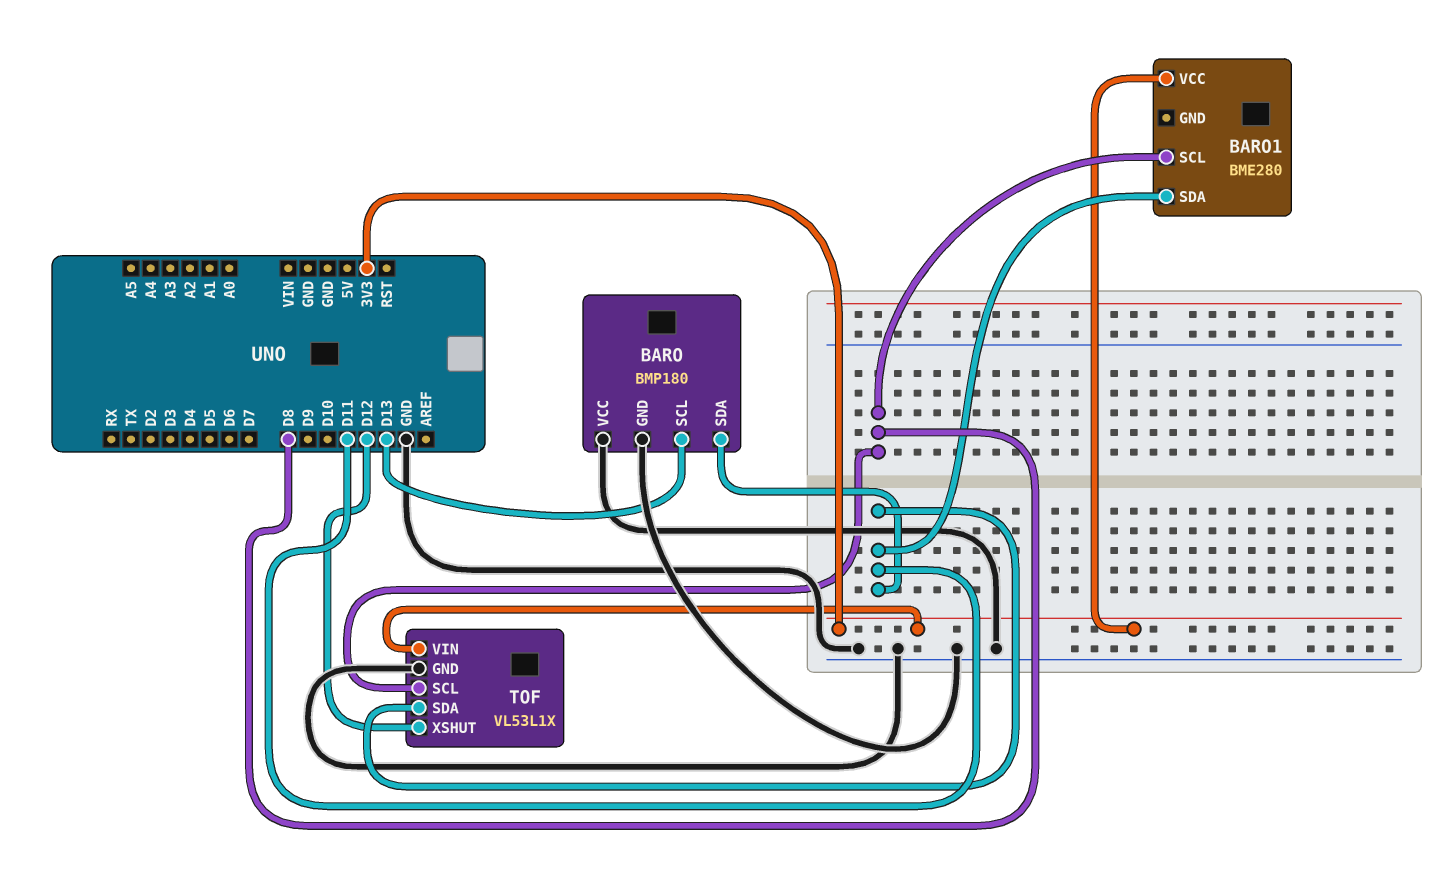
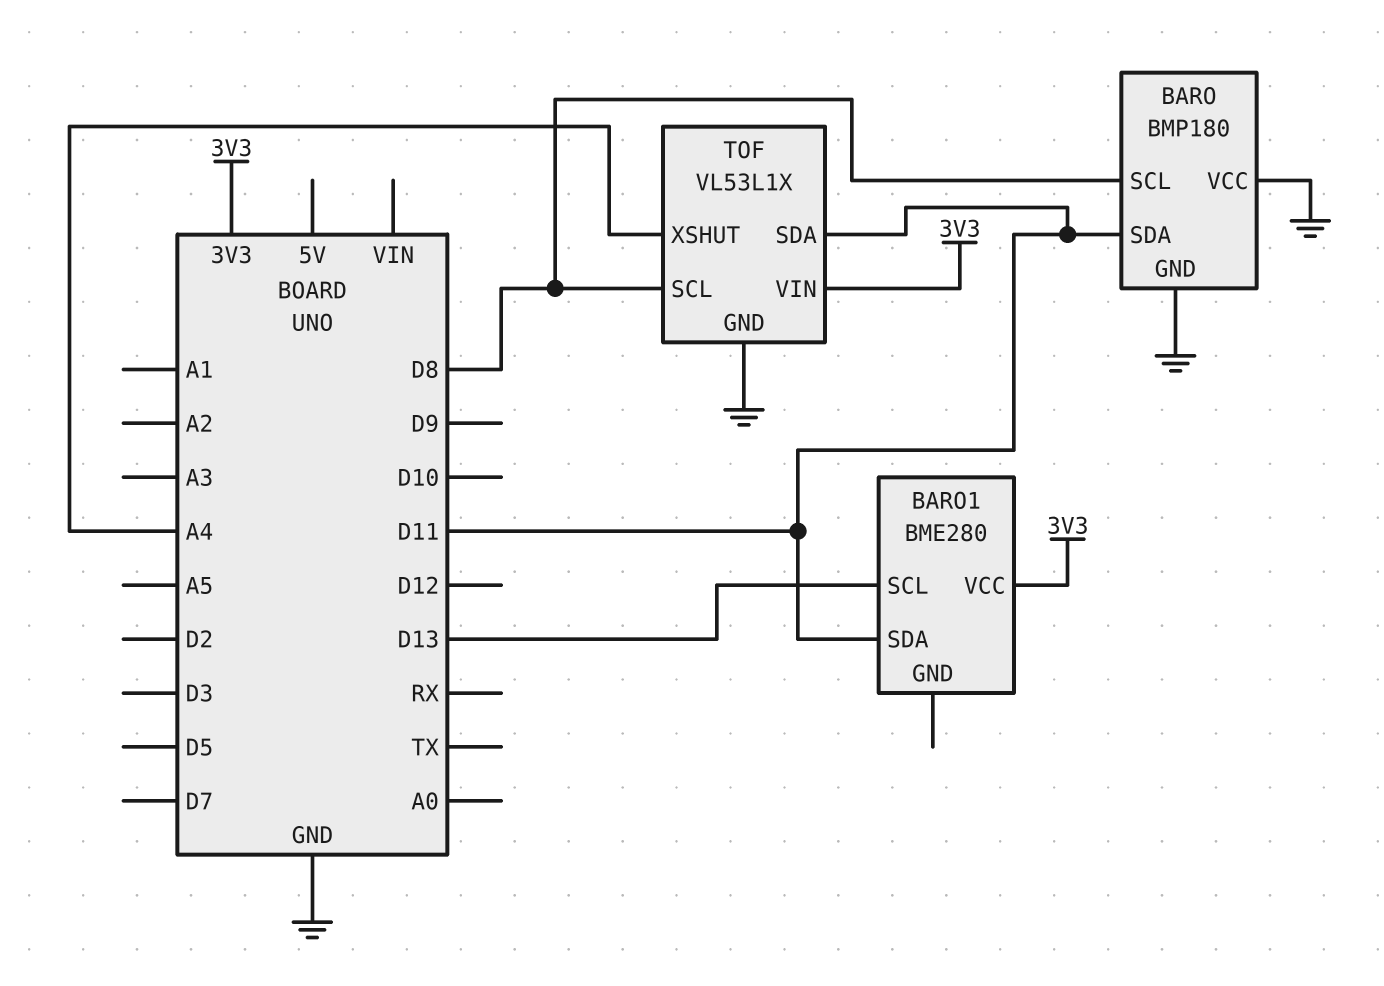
BARO pin SCL: D13 -> D8
BARO1 pin SCL: D8 -> D13
TOF pin XSHUT: D12 -> A4

